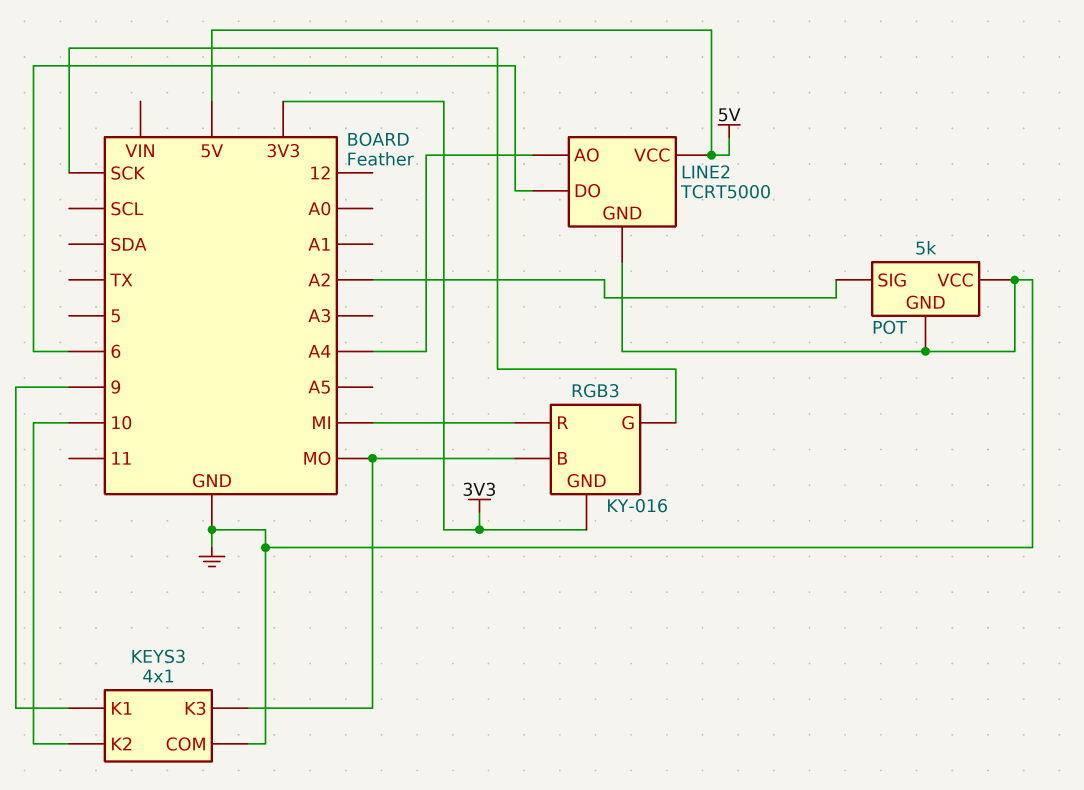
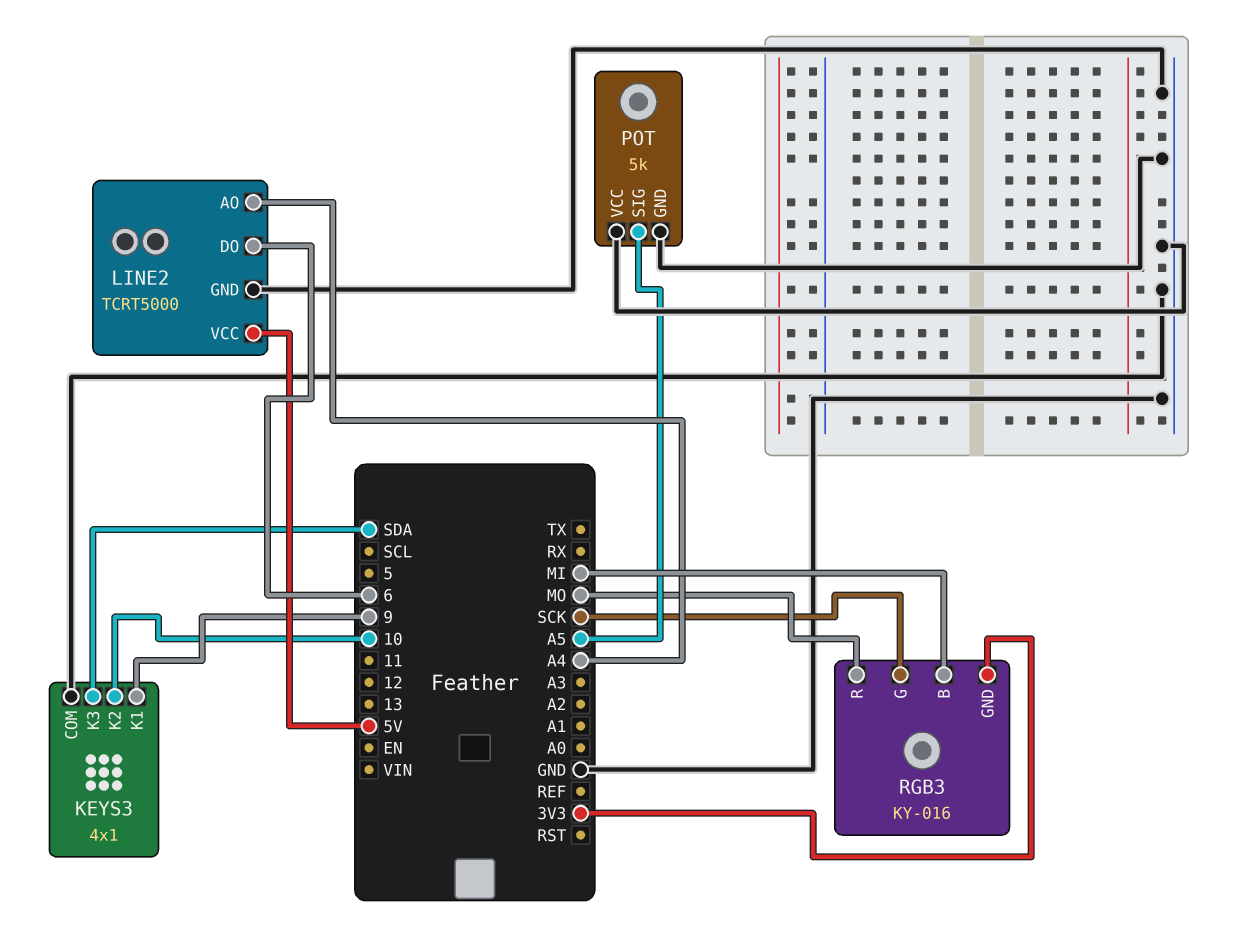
KEYS3 pin K3: MO -> SDA
POT pin SIG: A2 -> A5
RGB3 pin B: MO -> MI
RGB3 pin R: MI -> MO

